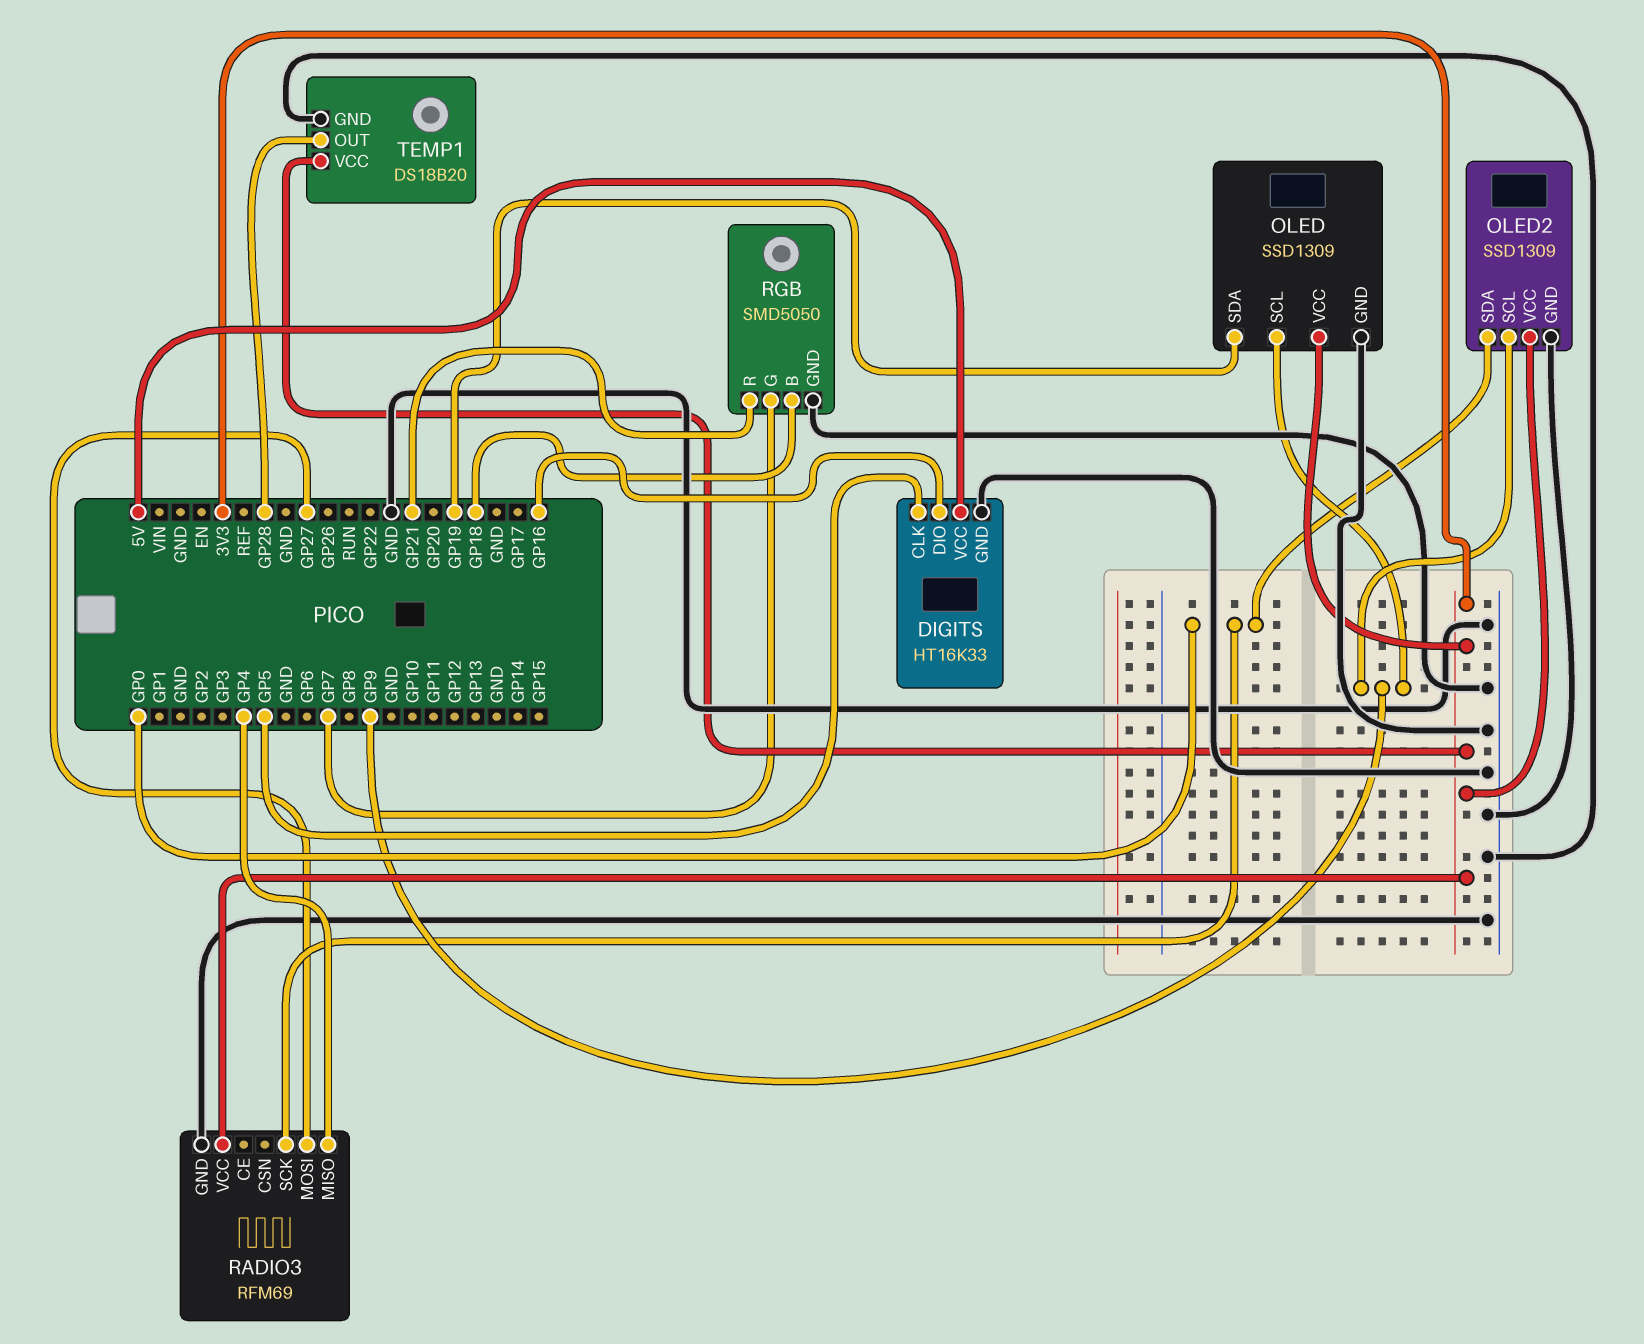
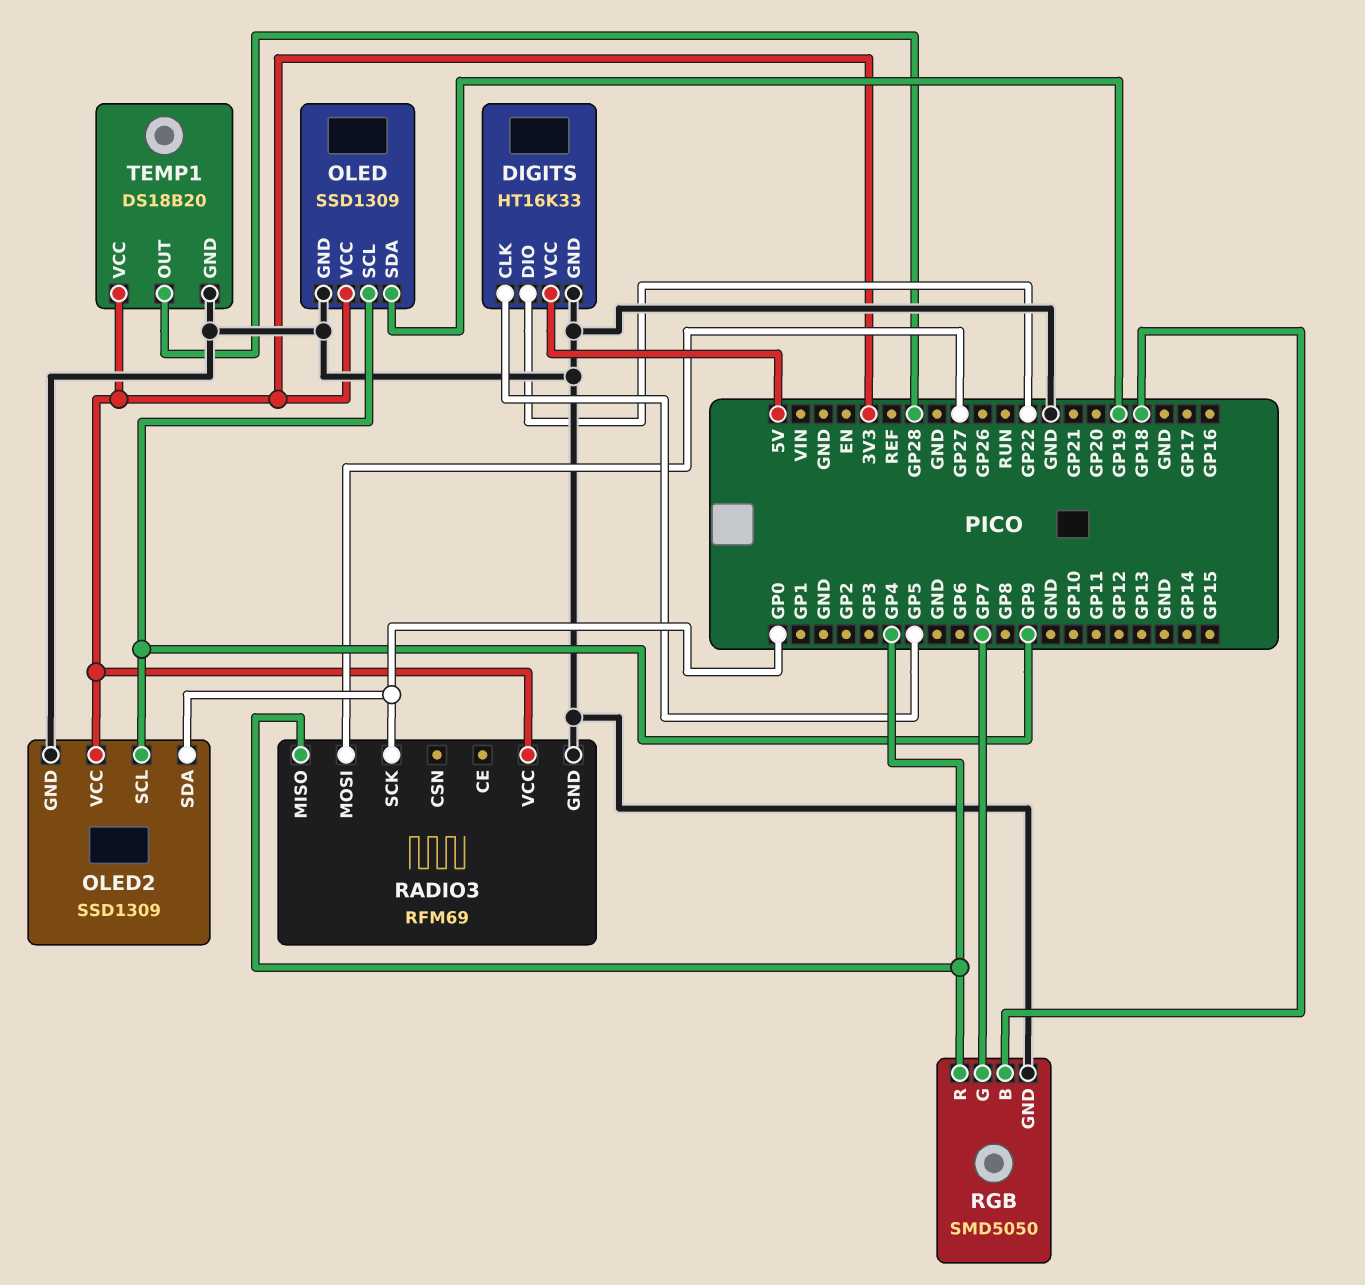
DIGITS pin DIO: GP16 -> GP22
RGB pin R: GP21 -> GP4

